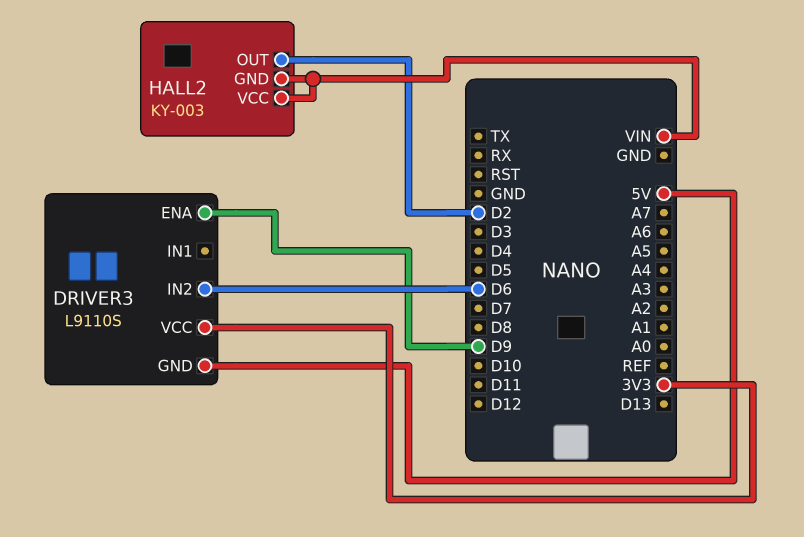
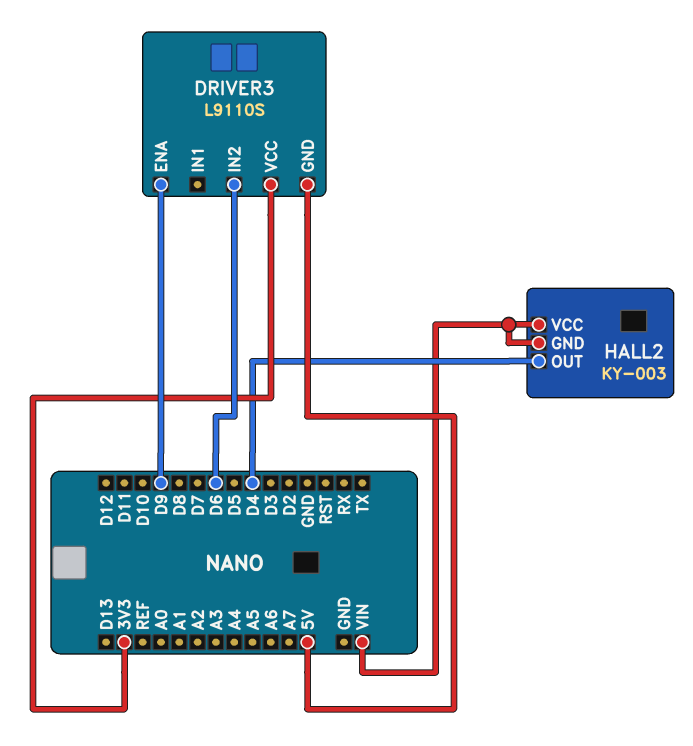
HALL2 pin OUT: D2 -> D4

